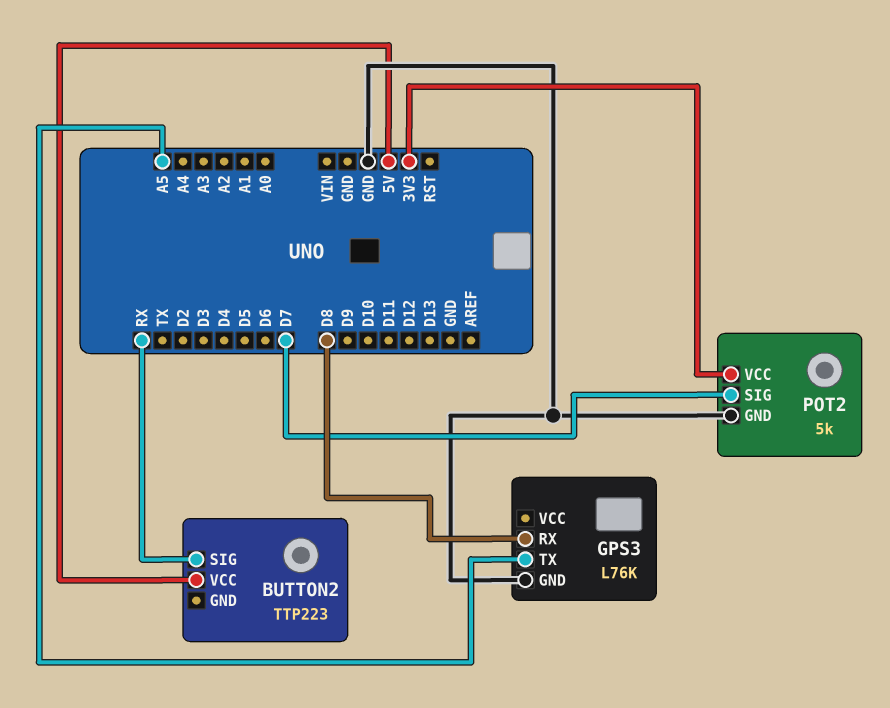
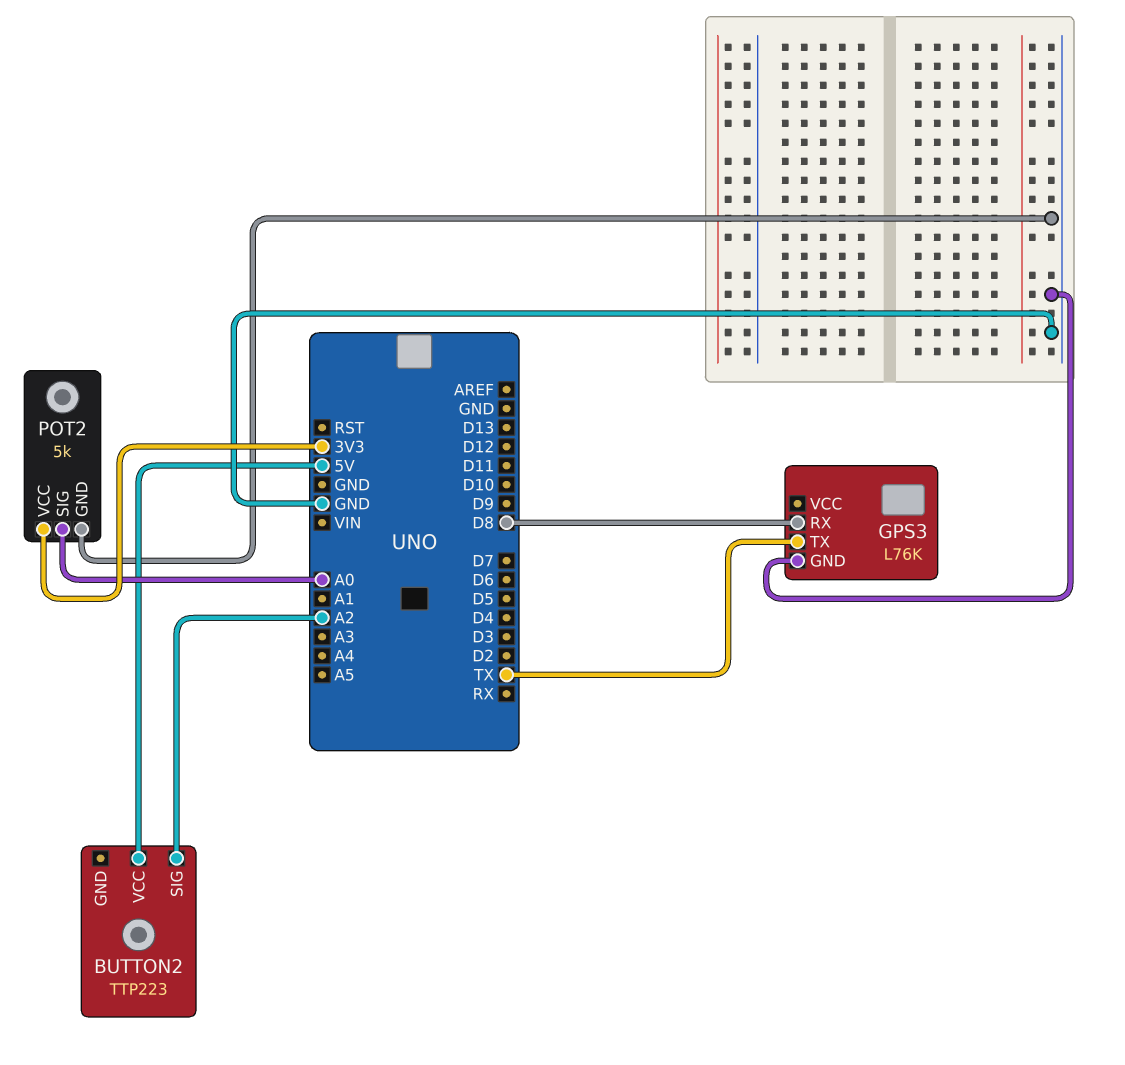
BUTTON2 pin SIG: RX -> A2
GPS3 pin TX: A5 -> TX
POT2 pin SIG: D7 -> A0

